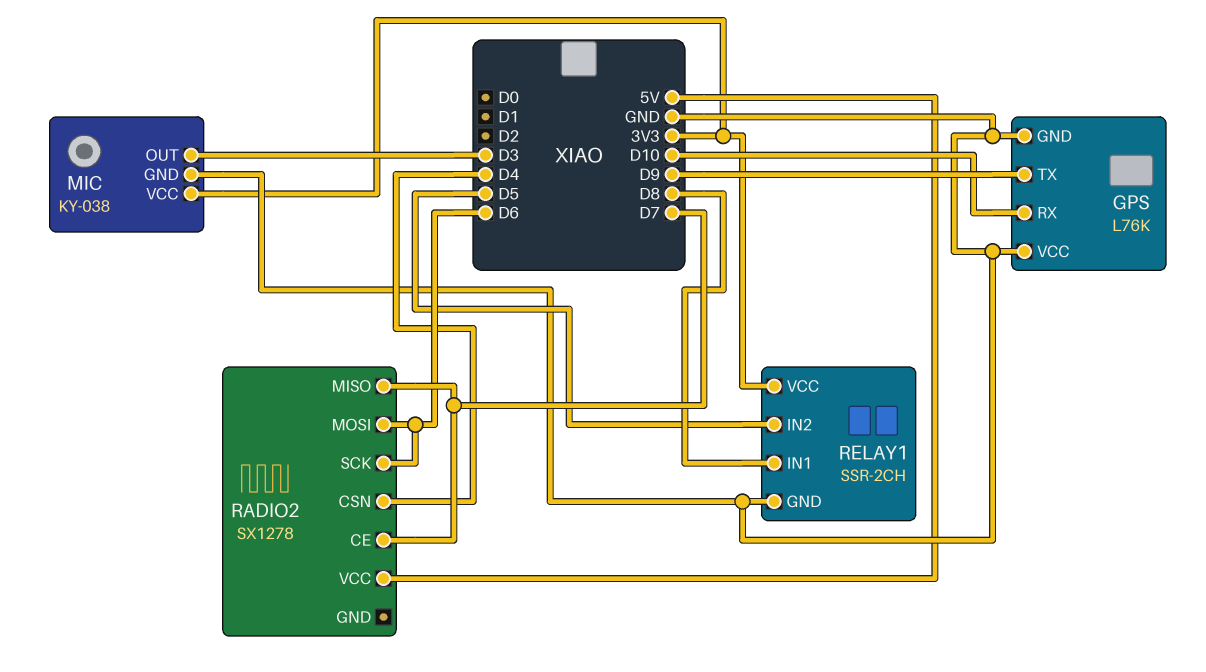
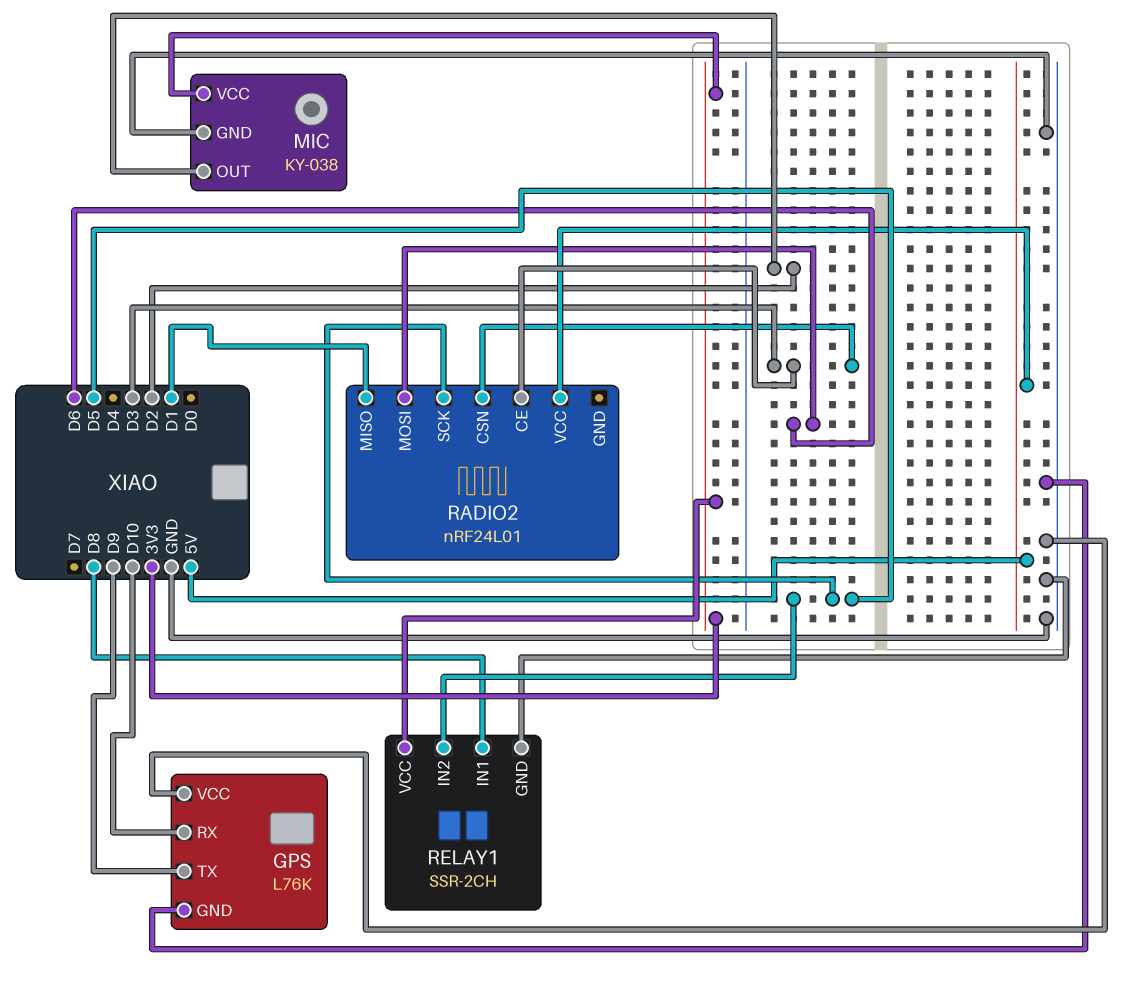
MIC pin OUT: D3 -> D2
RADIO2: SX1278 -> nRF24L01
RADIO2 pin CE: D7 -> D3
RADIO2 pin CSN: D4 -> D3
RADIO2 pin MISO: D7 -> D1
RADIO2 pin SCK: D6 -> D5

